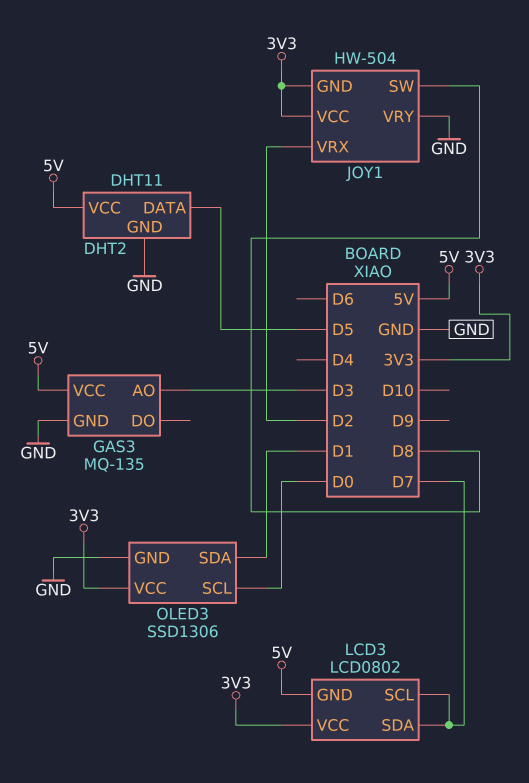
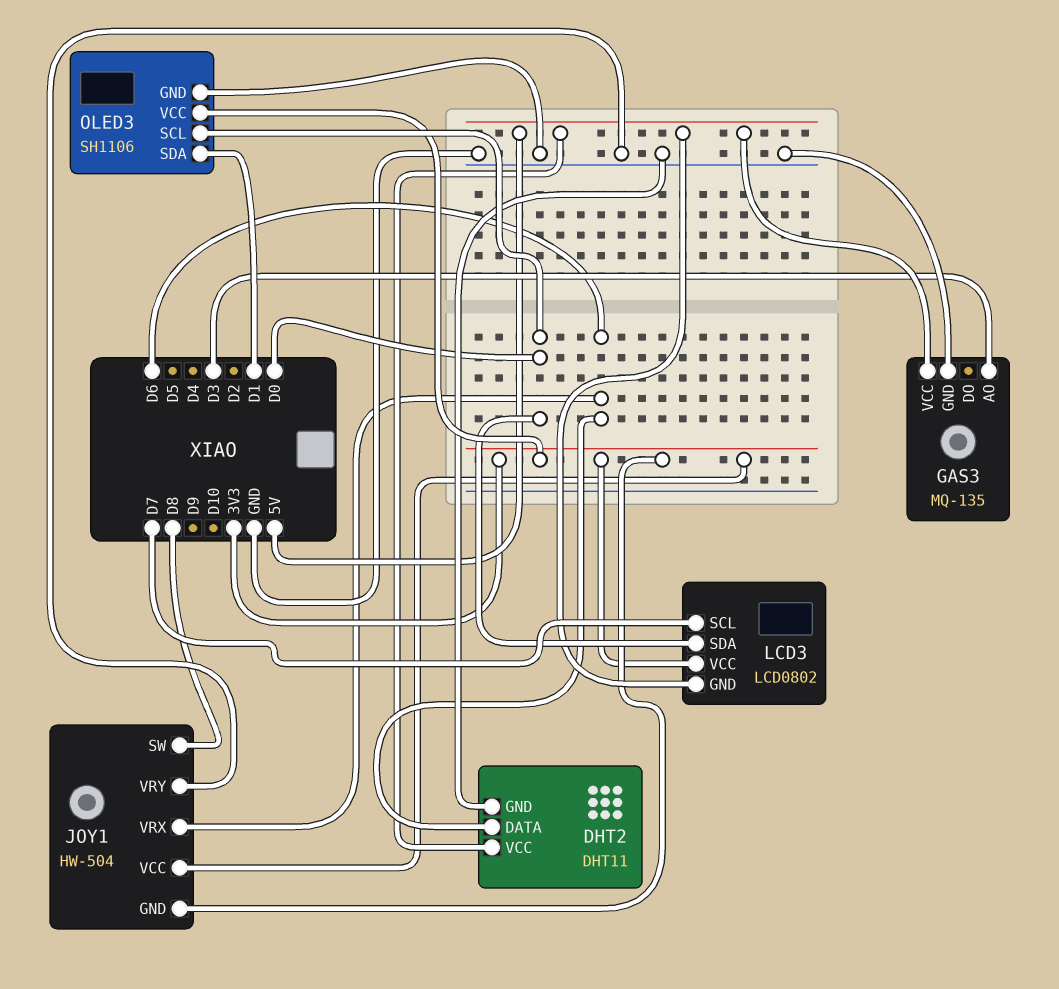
DHT2 pin DATA: D5 -> D6
JOY1 pin VRX: D2 -> D6
LCD3 pin SDA: D7 -> D0
OLED3: SSD1306 -> SH1106

